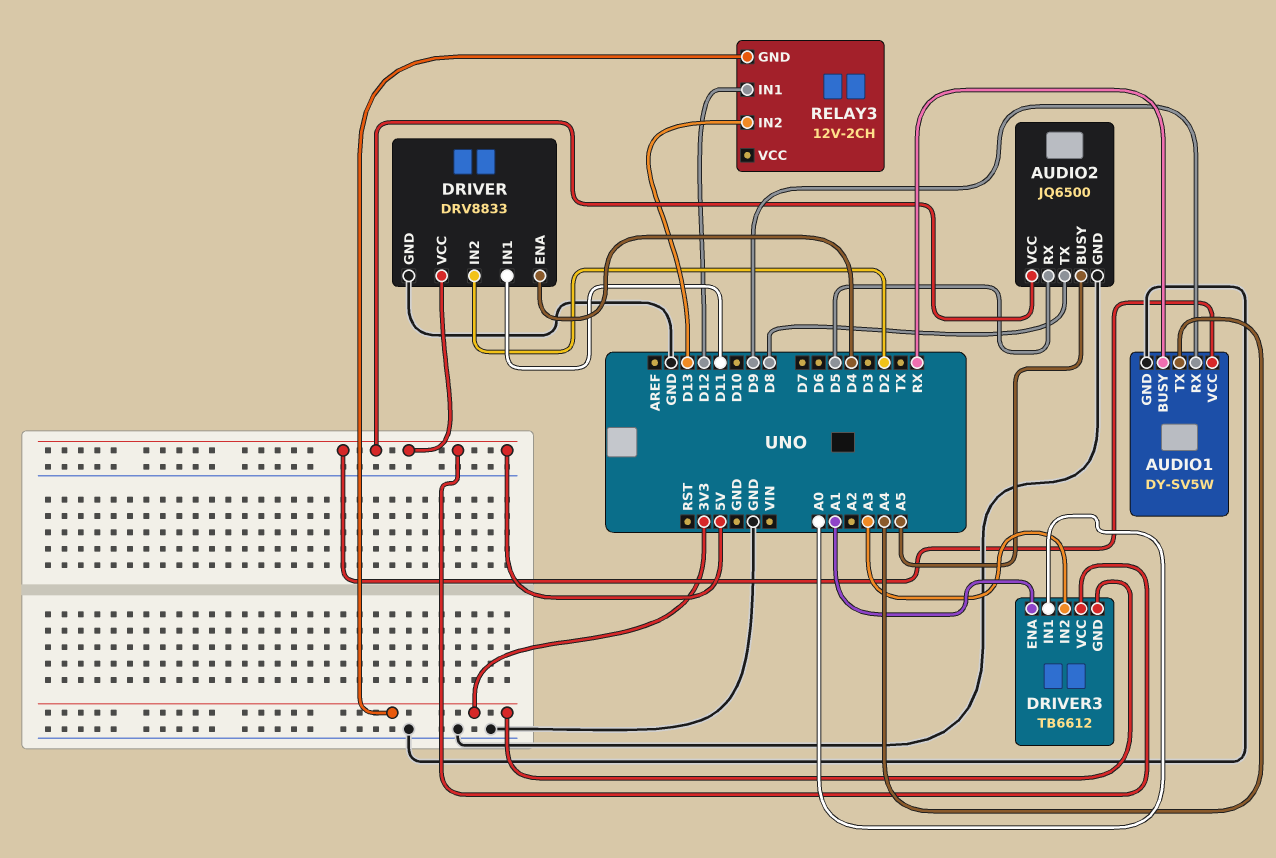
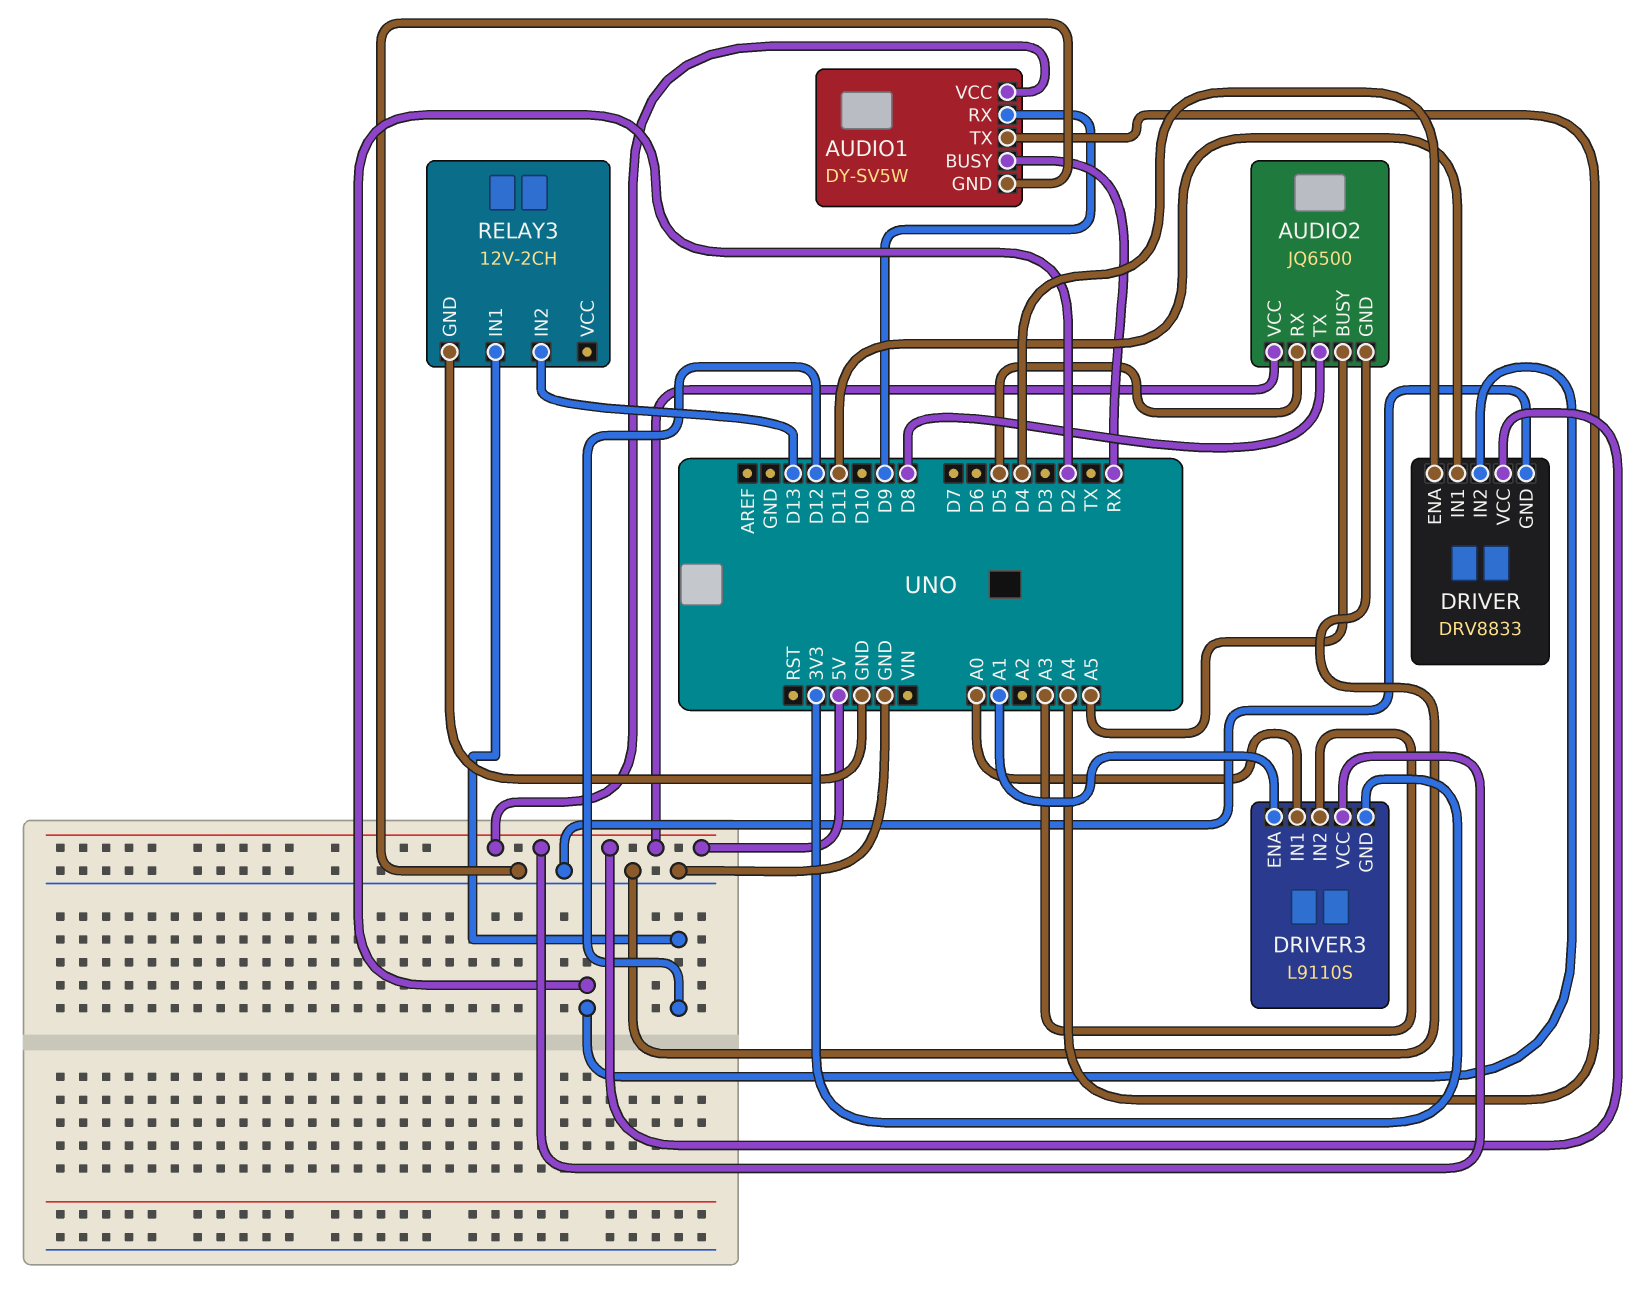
DRIVER3: TB6612 -> L9110S
RELAY3 pin GND: 3V3 -> GND

